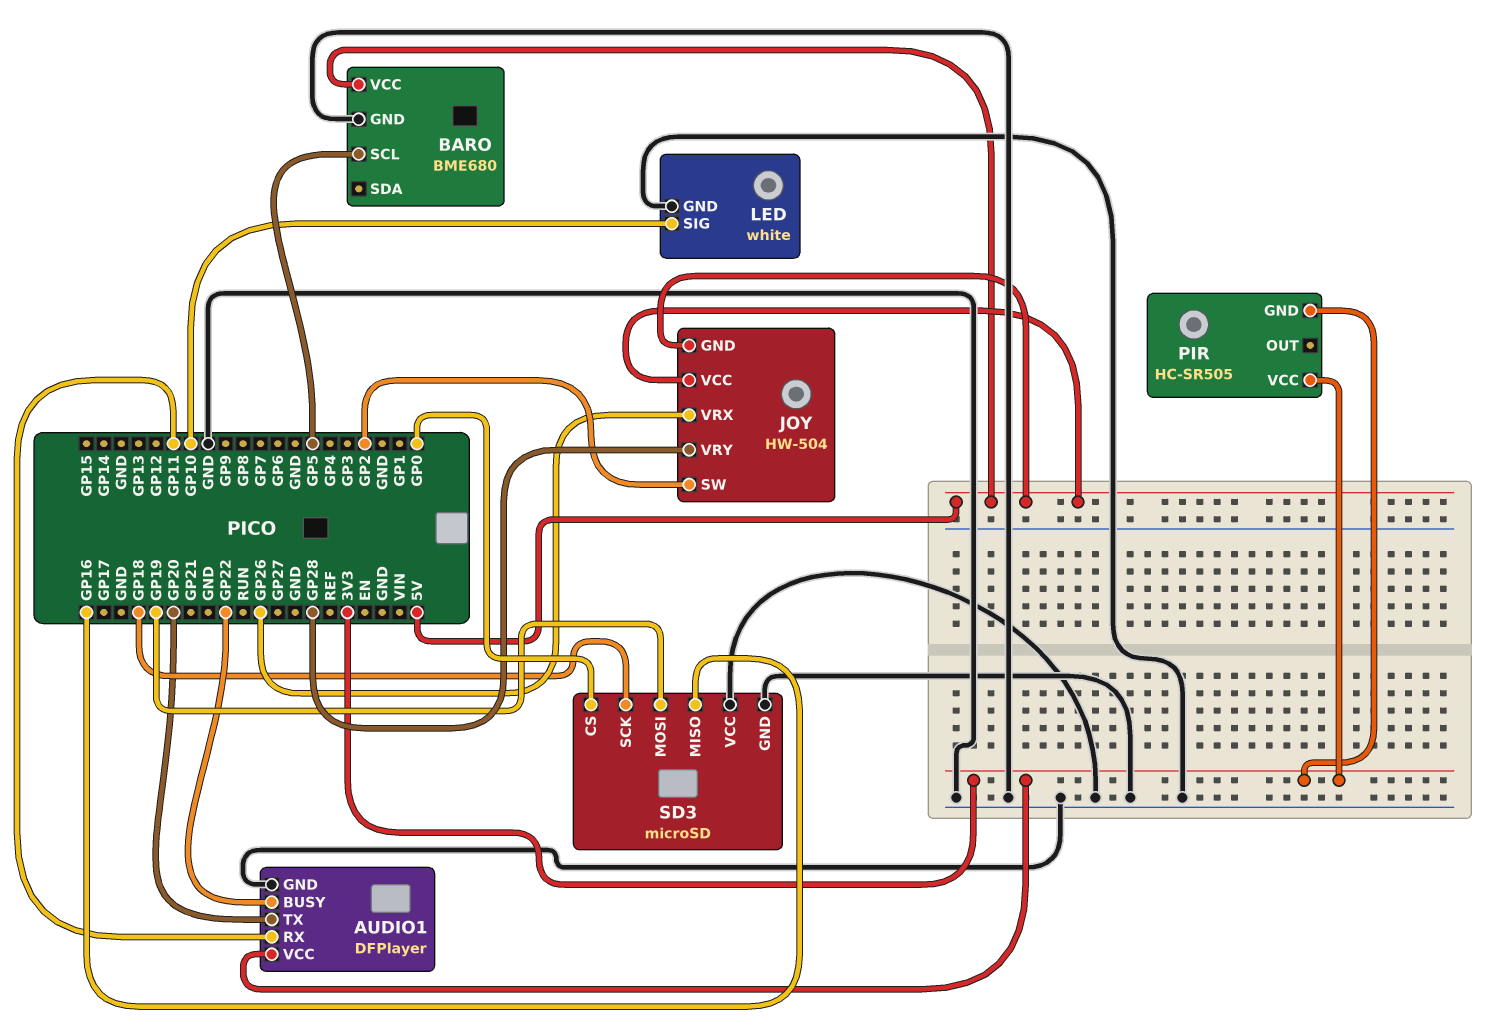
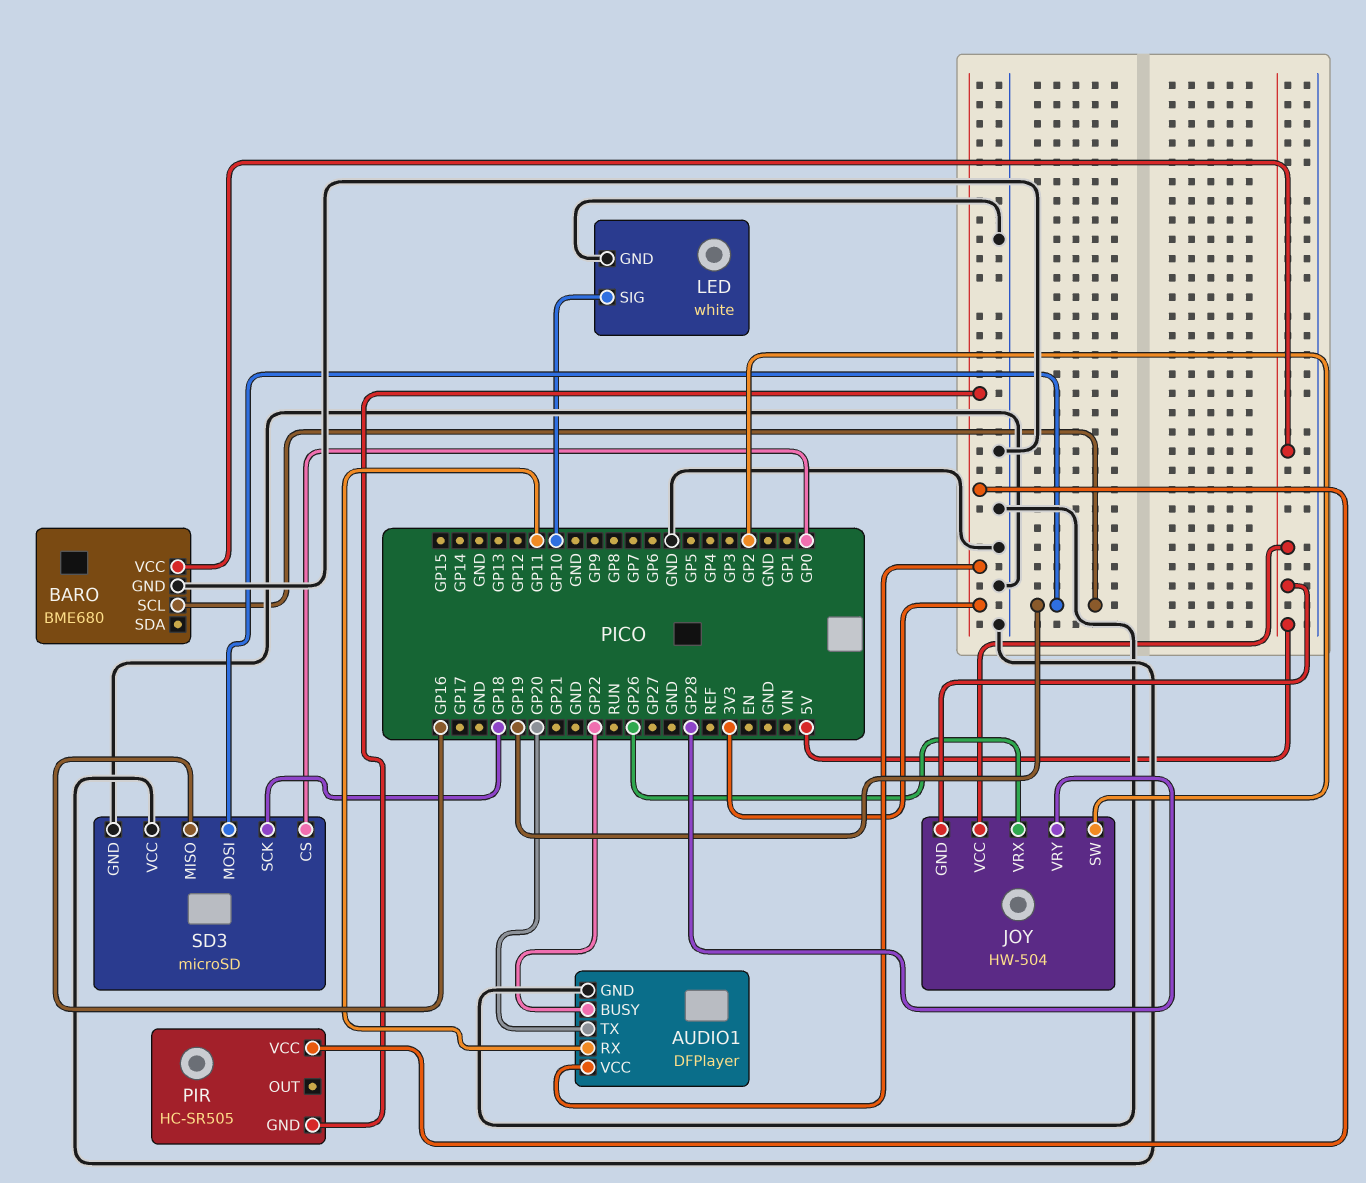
BARO pin SCL: GP5 -> GP19

